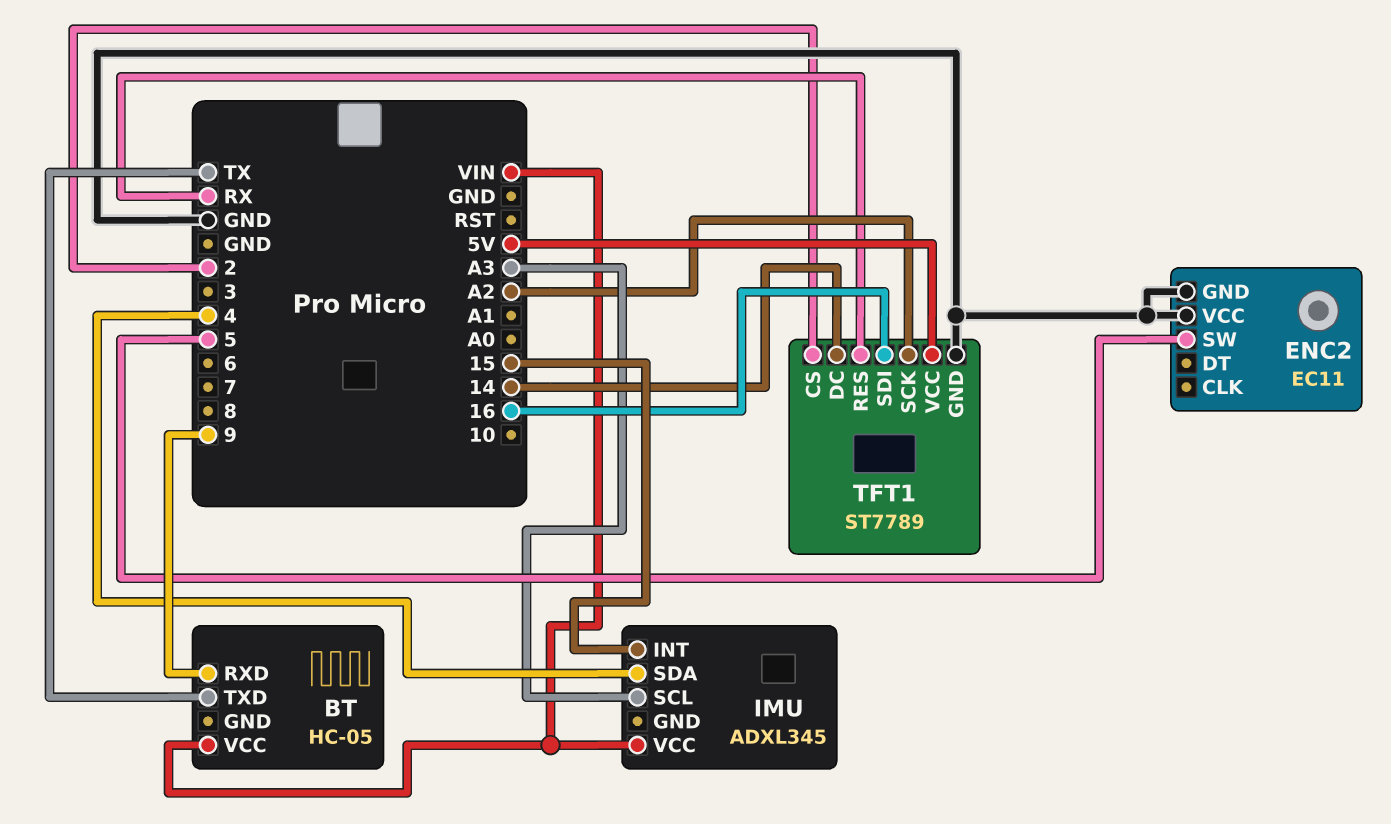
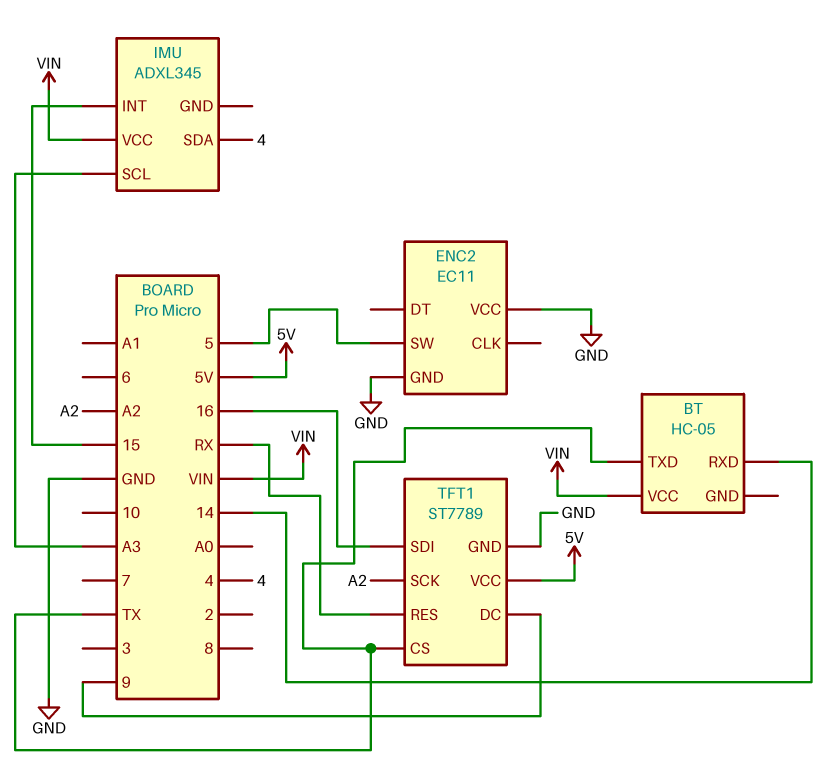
BT pin RXD: 9 -> 14
TFT1 pin CS: 2 -> TX
TFT1 pin DC: 14 -> 9

